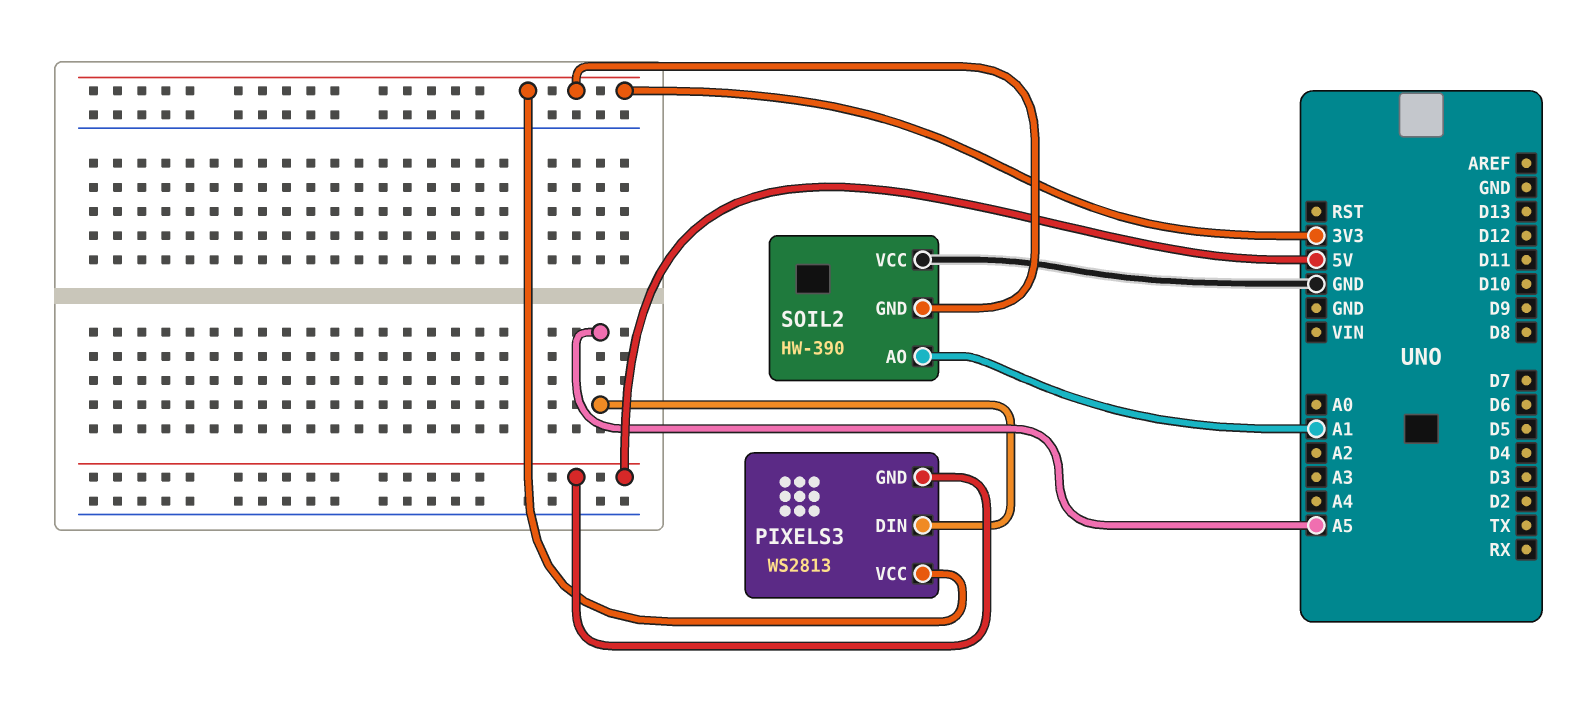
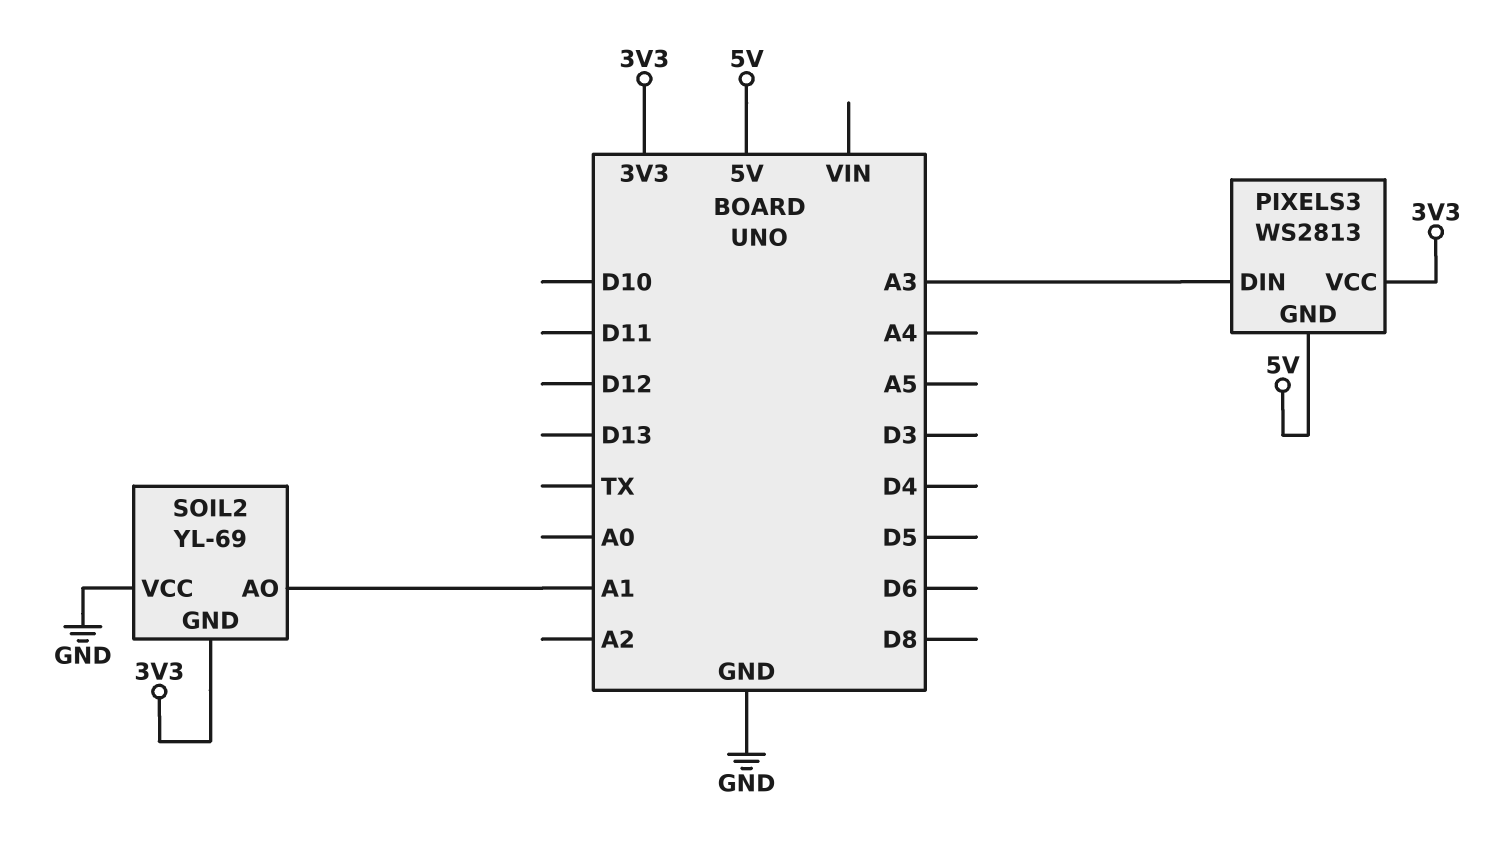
PIXELS3 pin DIN: A5 -> A3
SOIL2: HW-390 -> YL-69

